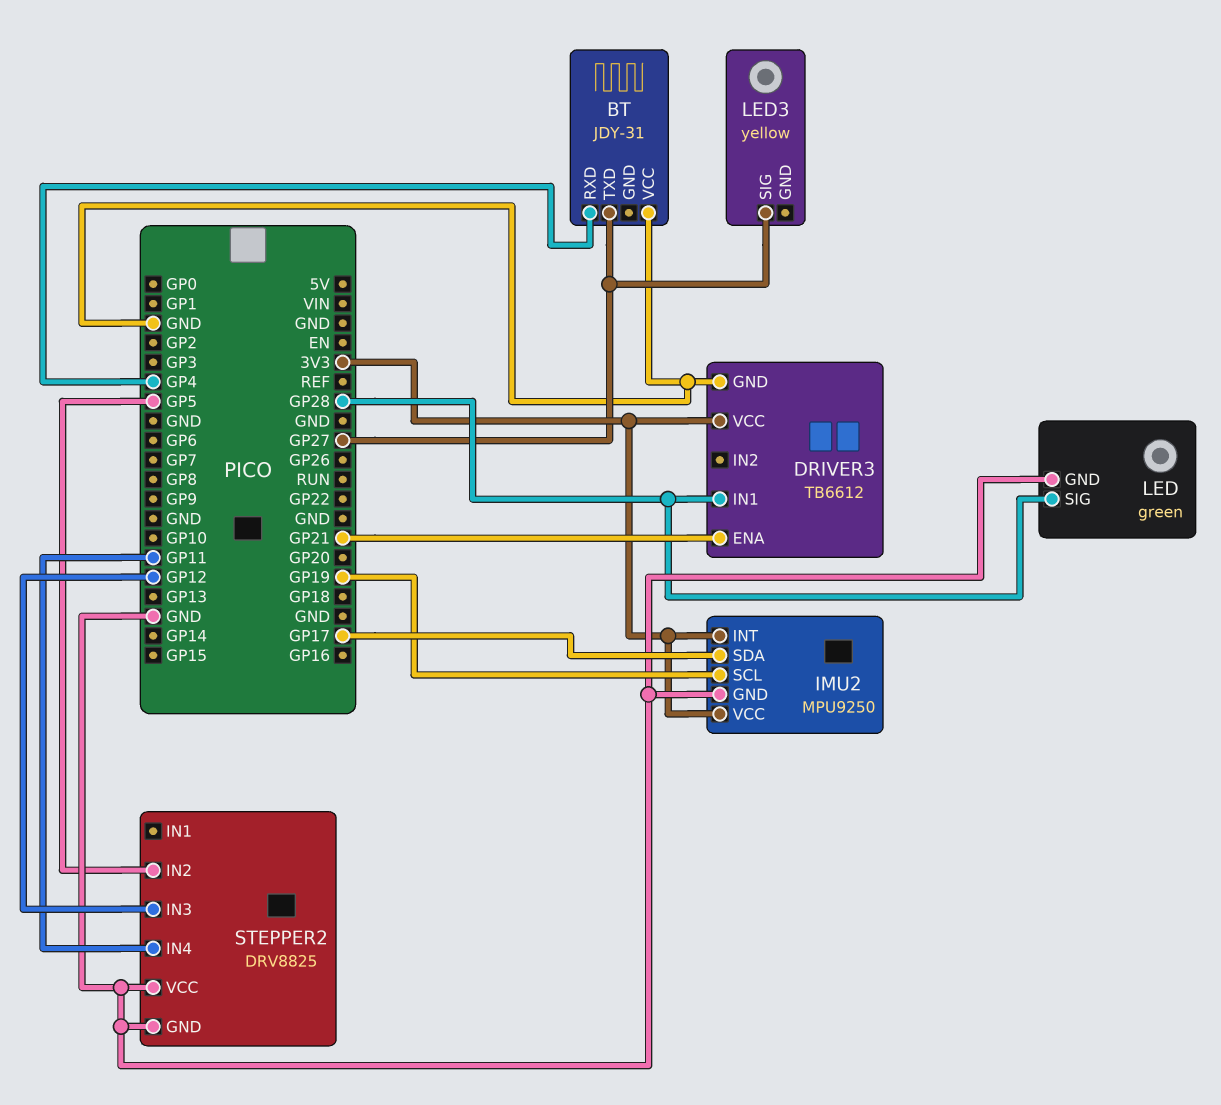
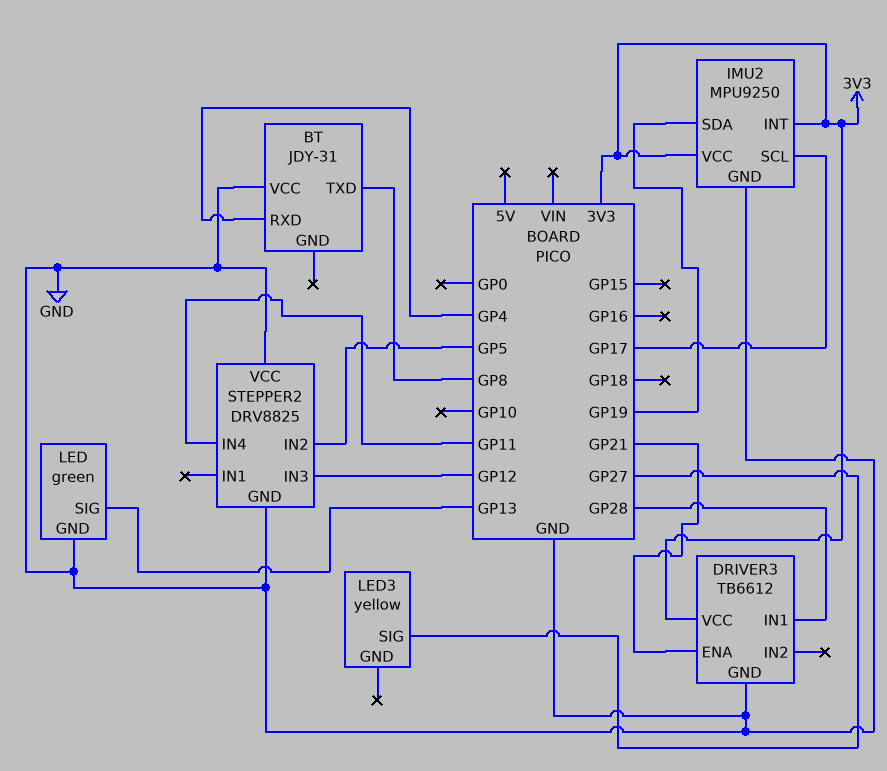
BT pin TXD: GP27 -> GP8
IMU2 pin SCL: GP19 -> GP17
IMU2 pin SDA: GP17 -> GP19
LED pin SIG: GP28 -> GP13

